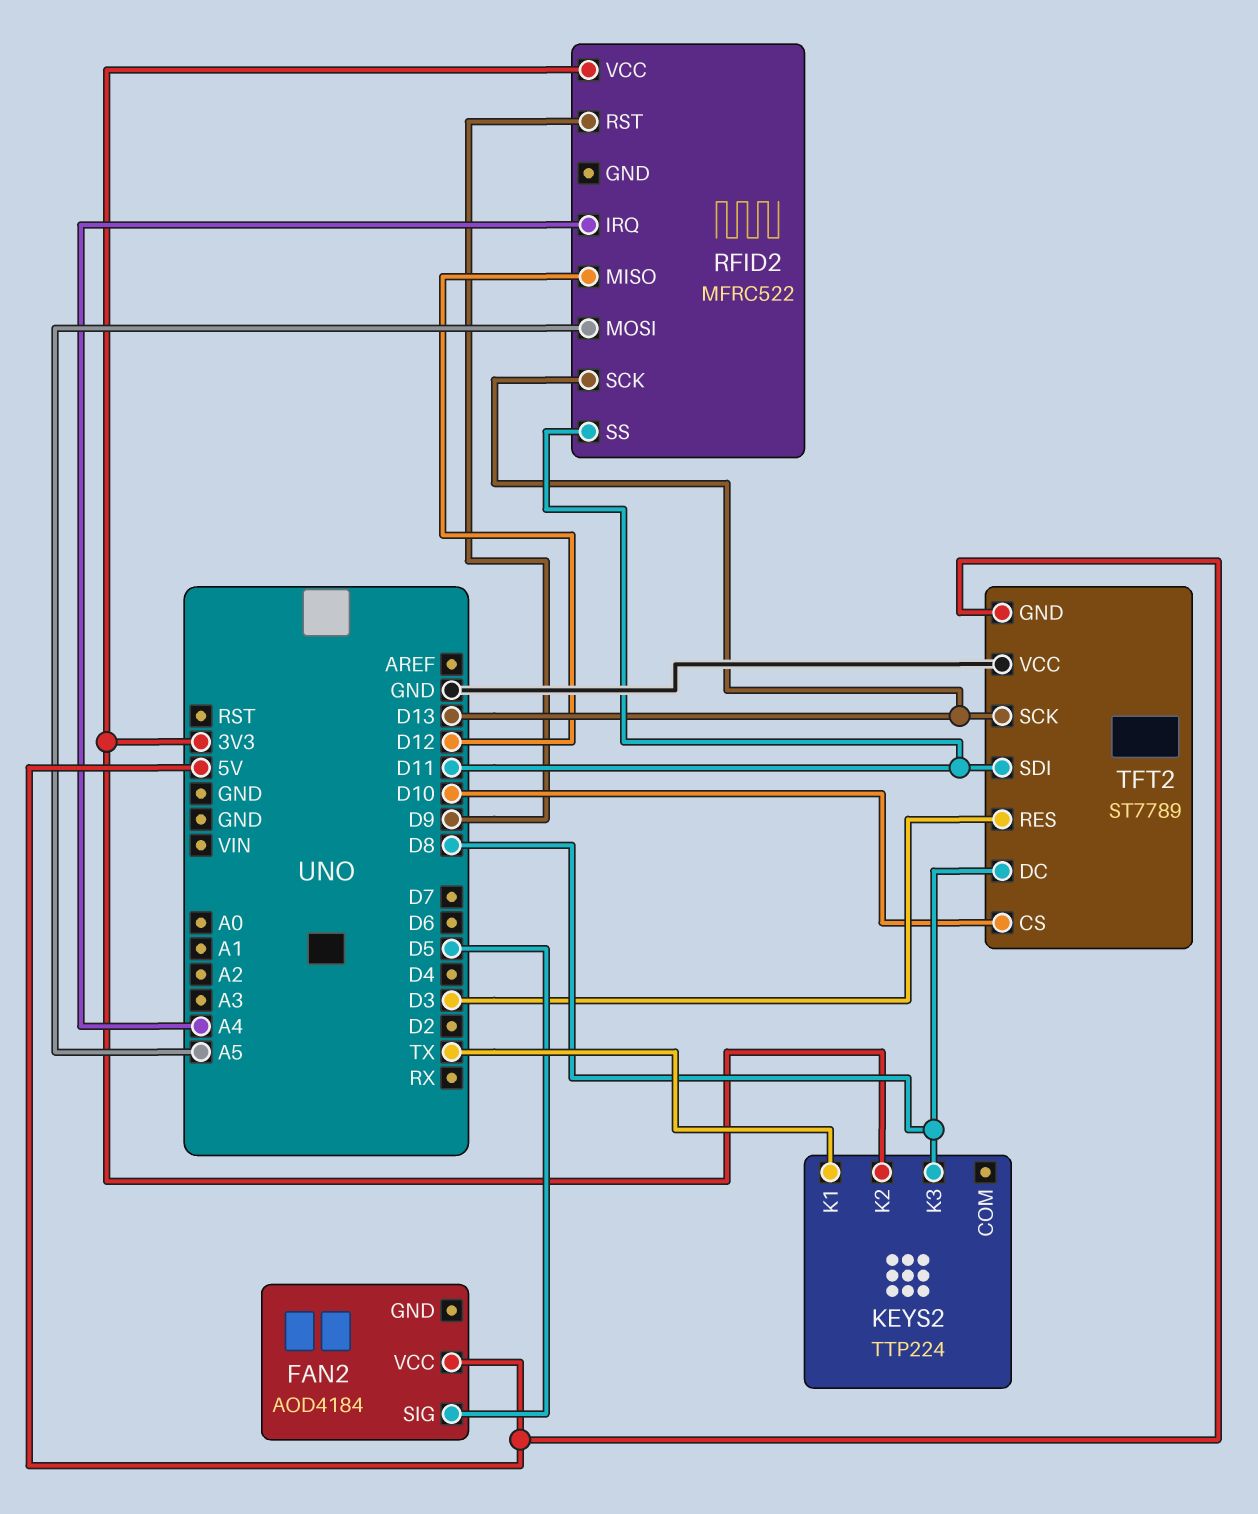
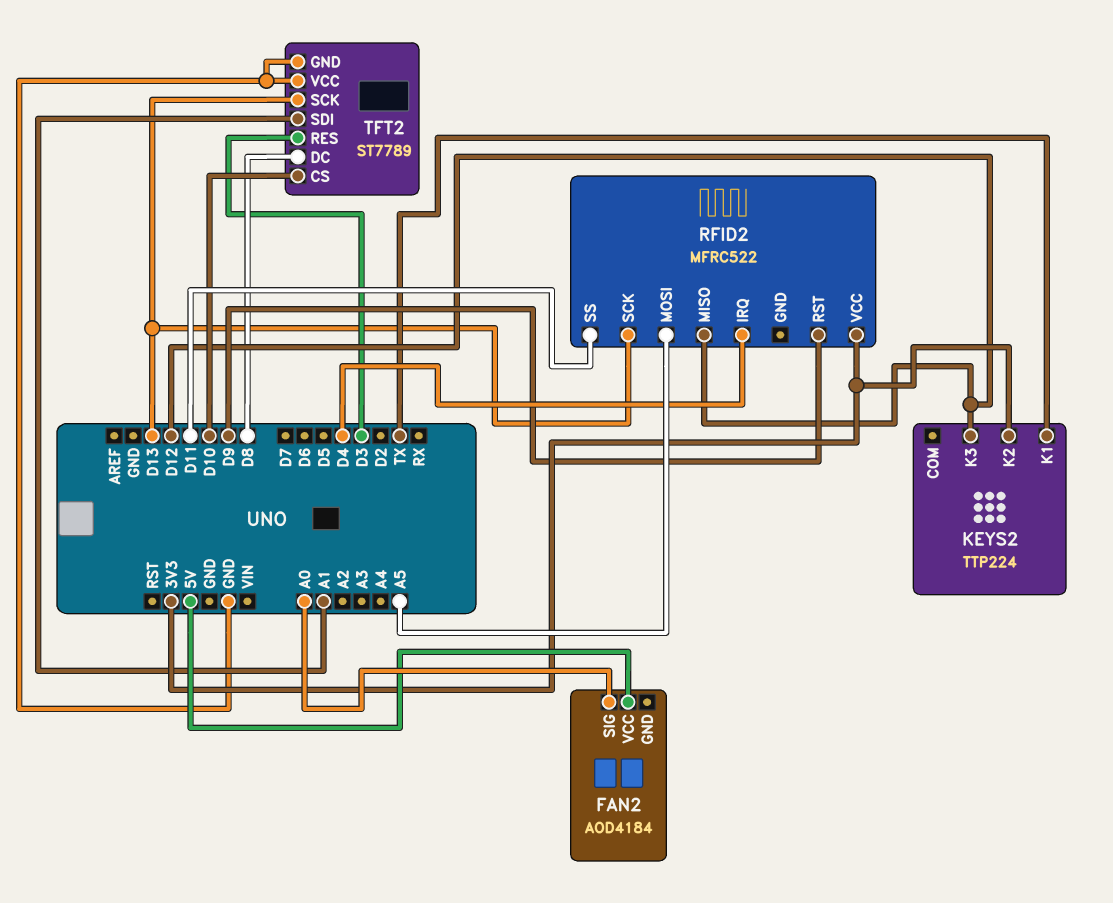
FAN2 pin SIG: D5 -> A0
KEYS2 pin K3: D8 -> D12
RFID2 pin IRQ: A4 -> D4
TFT2 pin GND: 5V -> GND
TFT2 pin SDI: D11 -> A1

